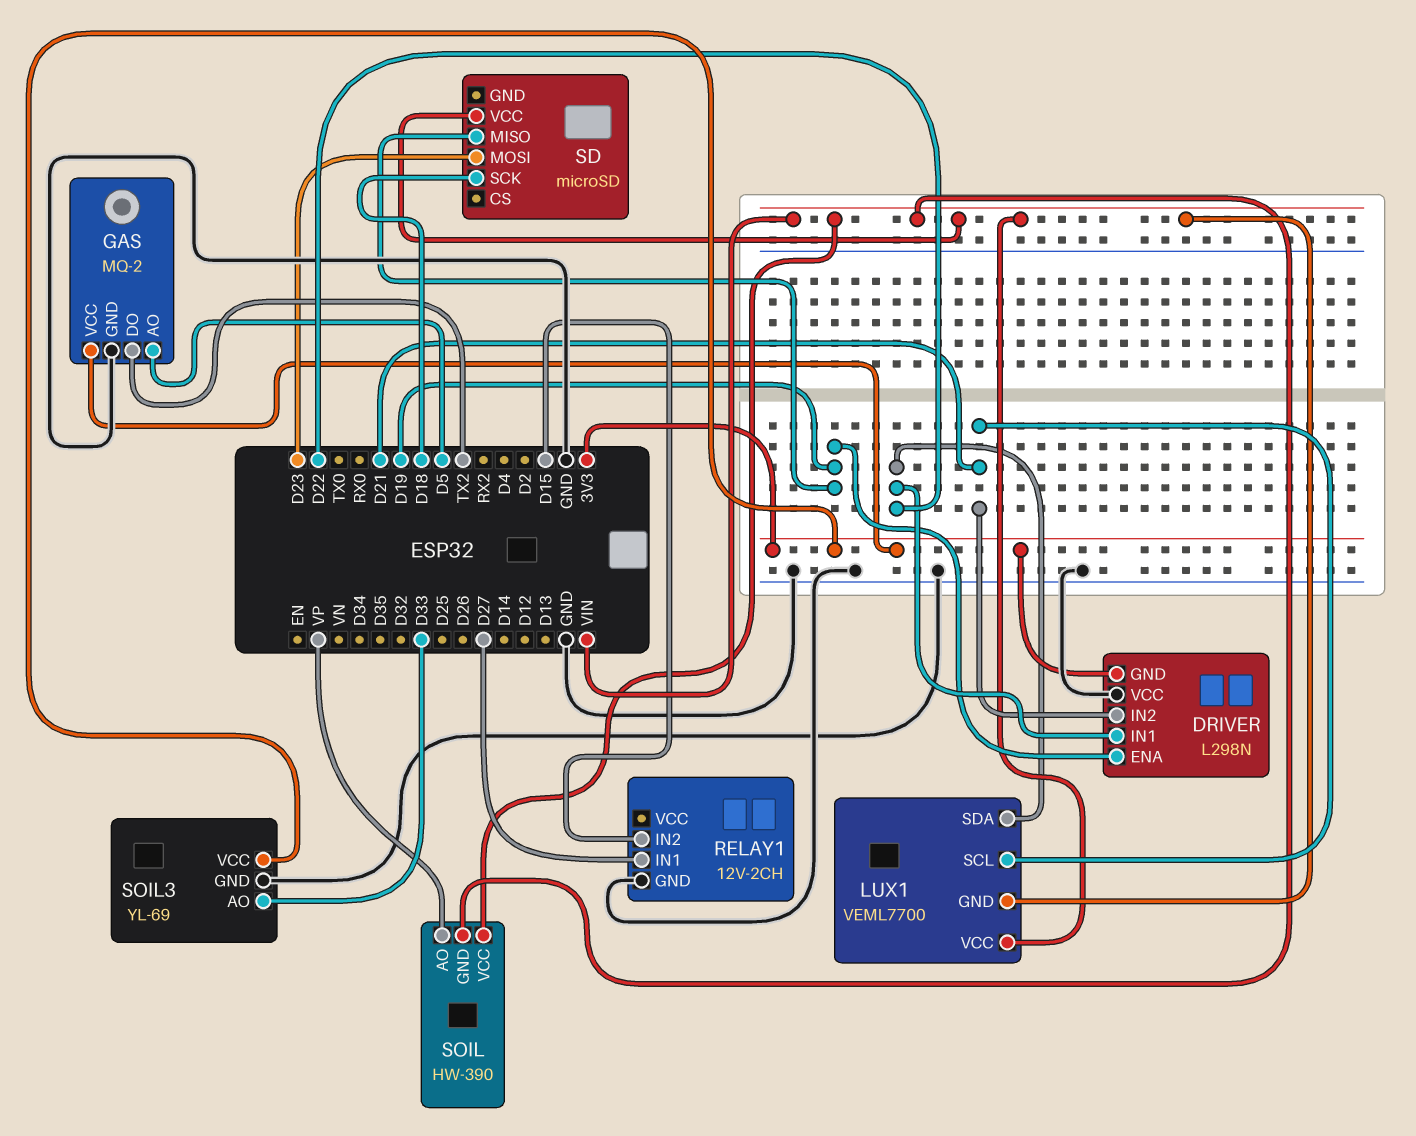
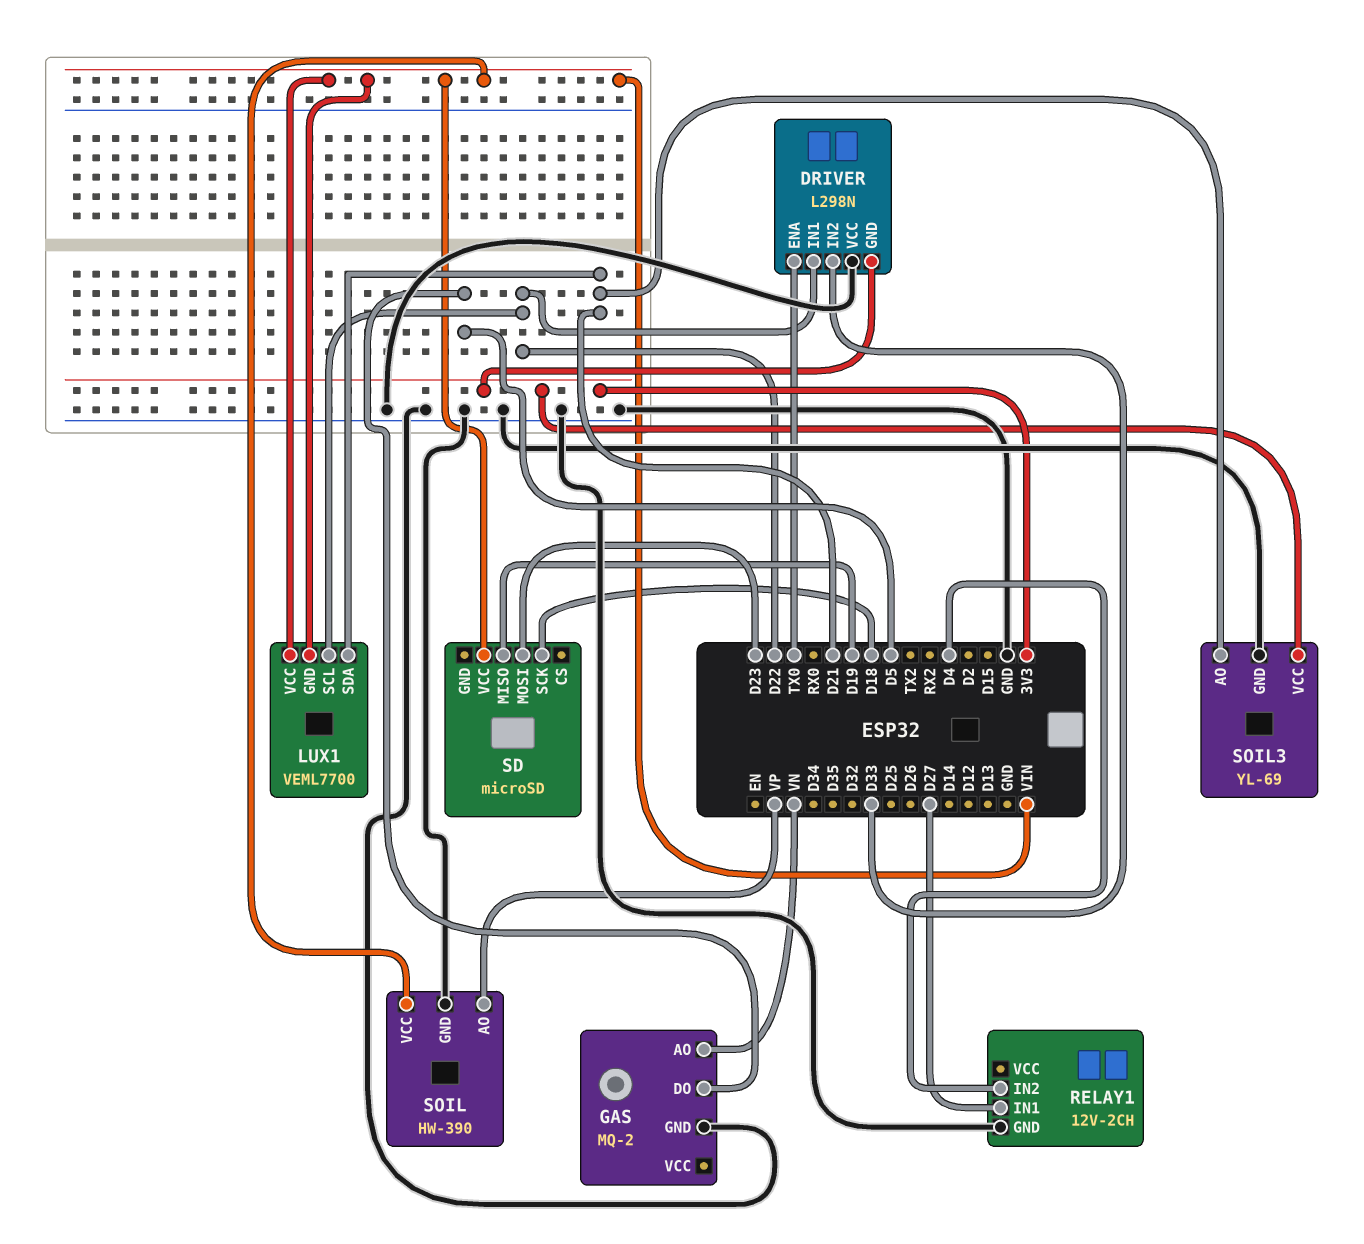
DRIVER pin ENA: D19 -> TX0
DRIVER pin IN2: D21 -> D33
GAS pin AO: D5 -> VN
GAS pin DO: TX2 -> D5
GAS pin VCC: 3V3 -> none
LUX1 pin SCL: D21 -> D22
LUX1 pin SDA: D22 -> D21
RELAY1 pin IN2: D15 -> D4
SOIL pin GND: VIN -> GND
SOIL3 pin AO: D33 -> D21

